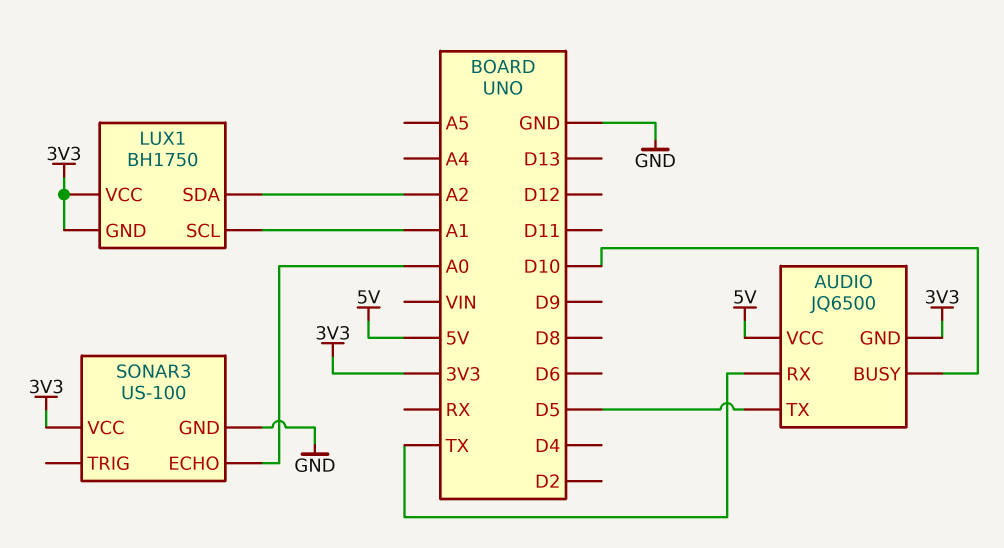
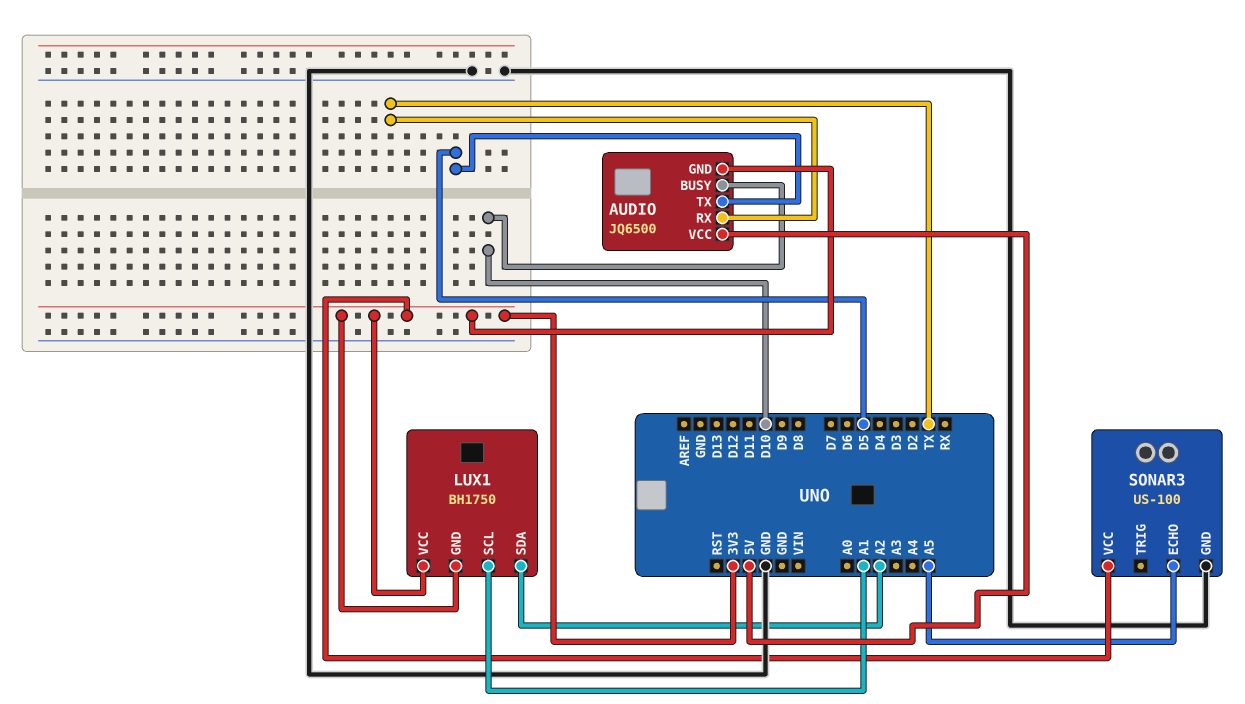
SONAR3 pin ECHO: A0 -> A5

